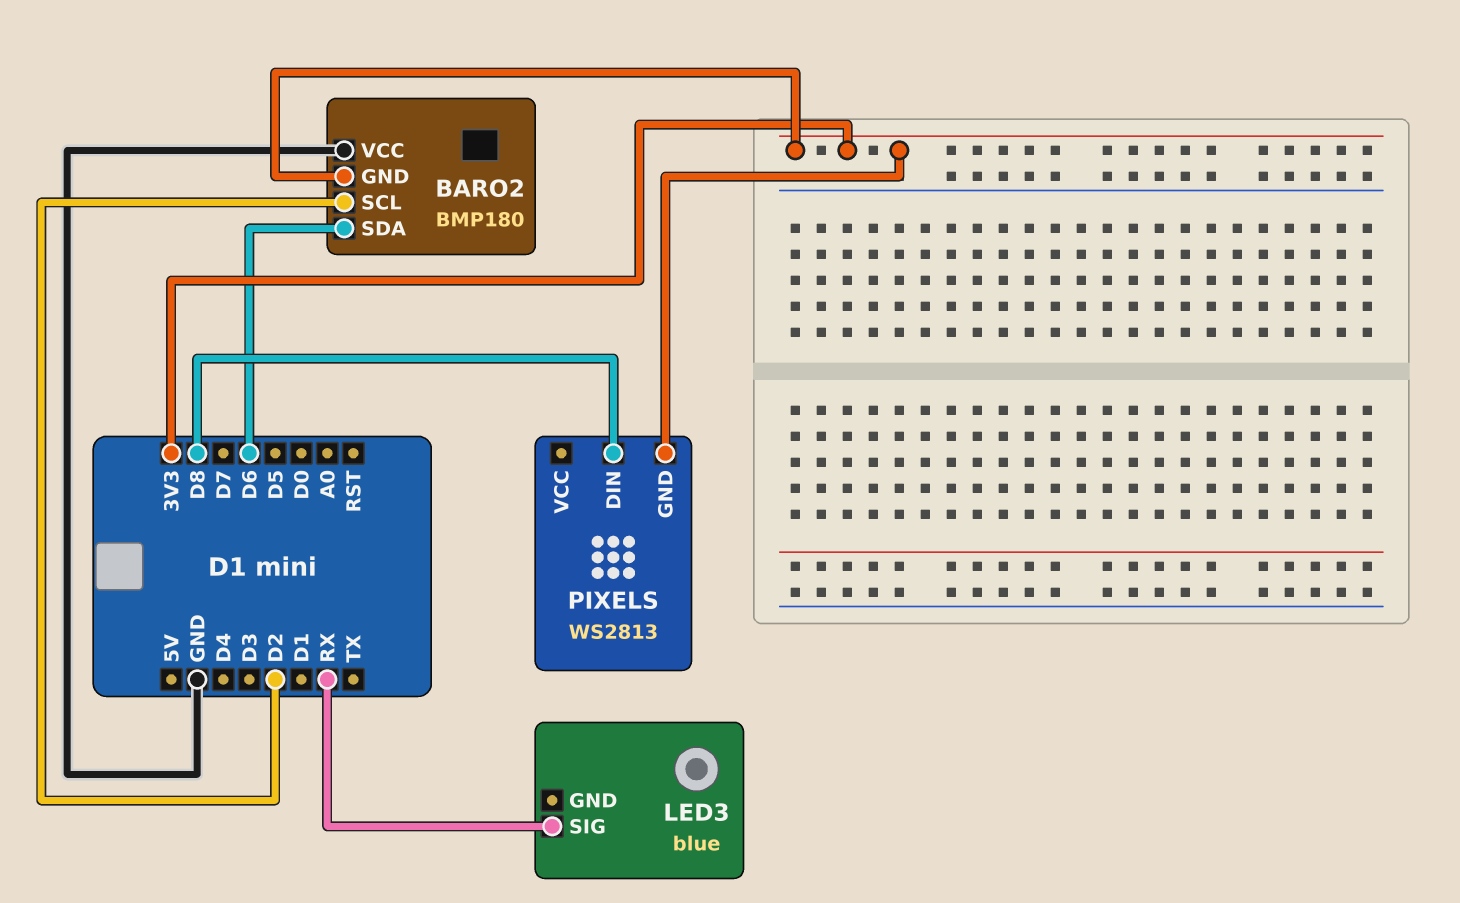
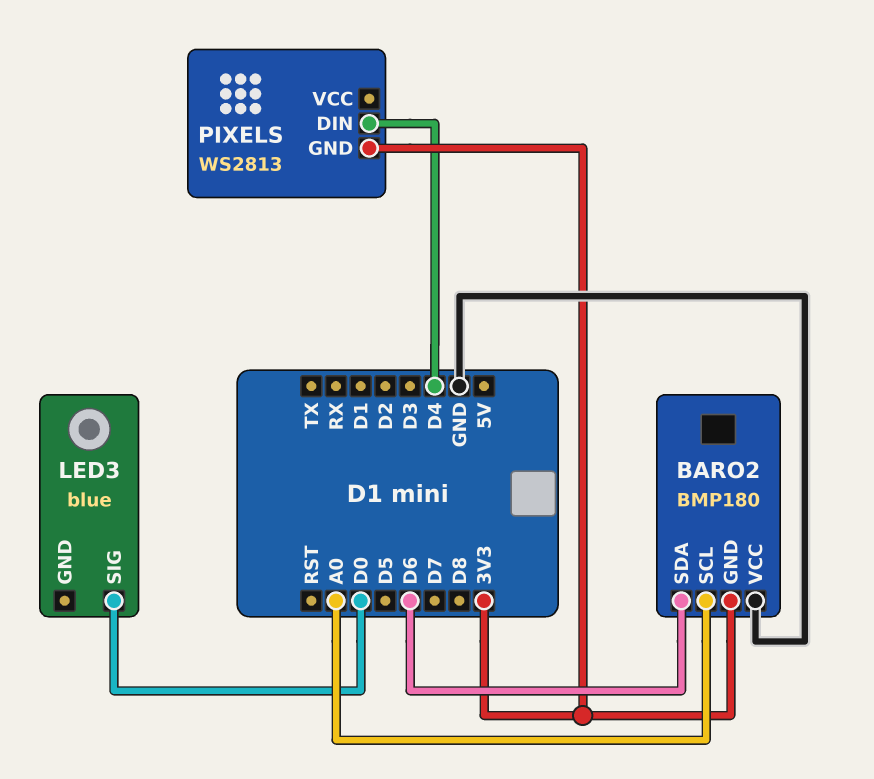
BARO2 pin SCL: D2 -> A0
LED3 pin SIG: RX -> D0
PIXELS pin DIN: D8 -> D4

